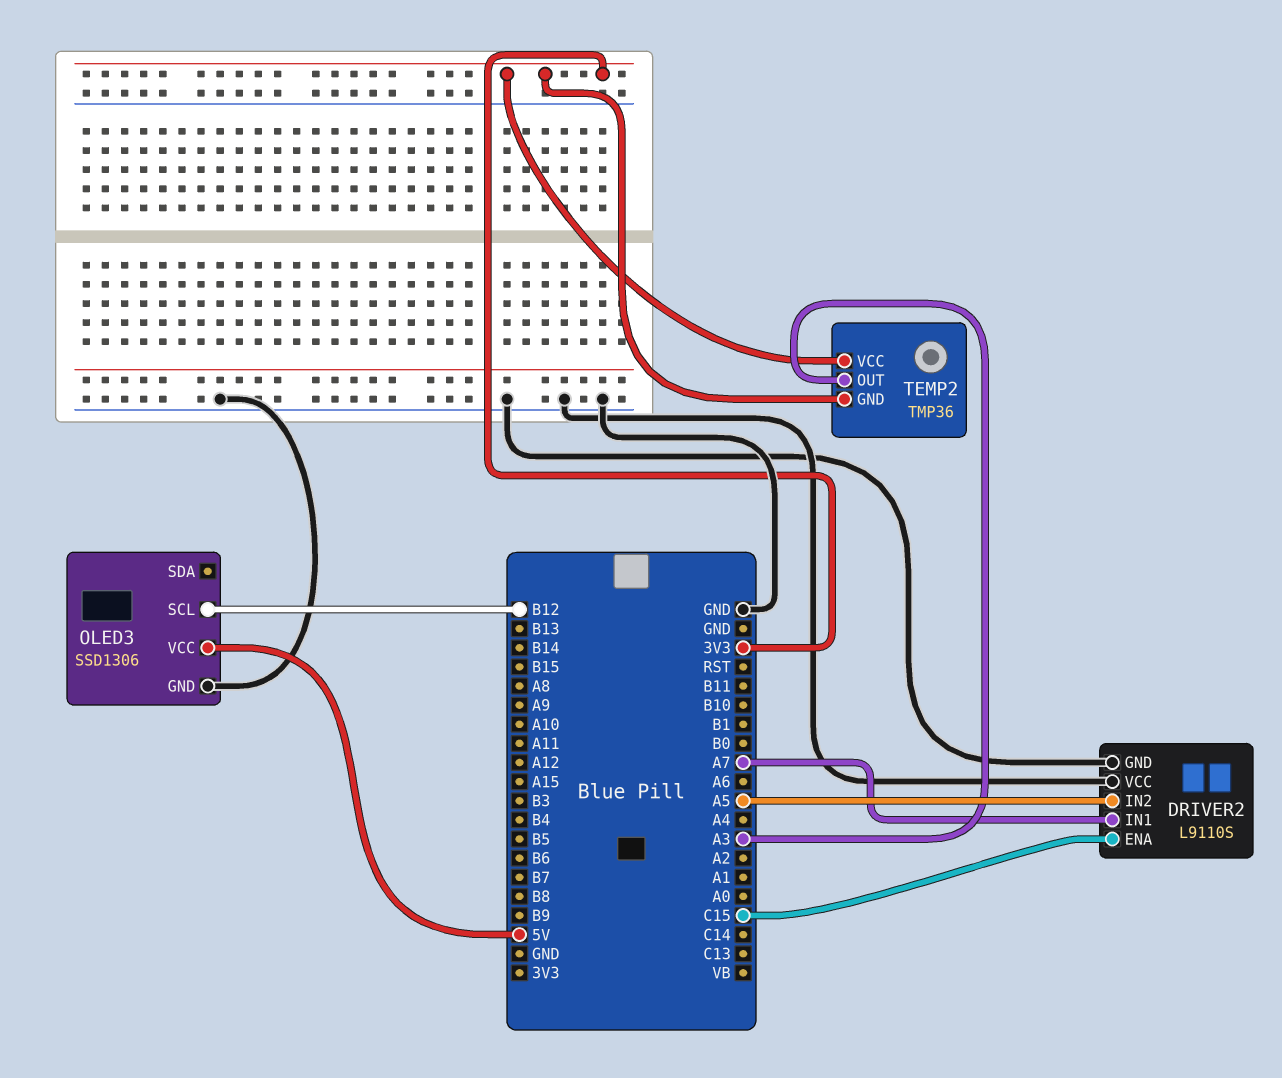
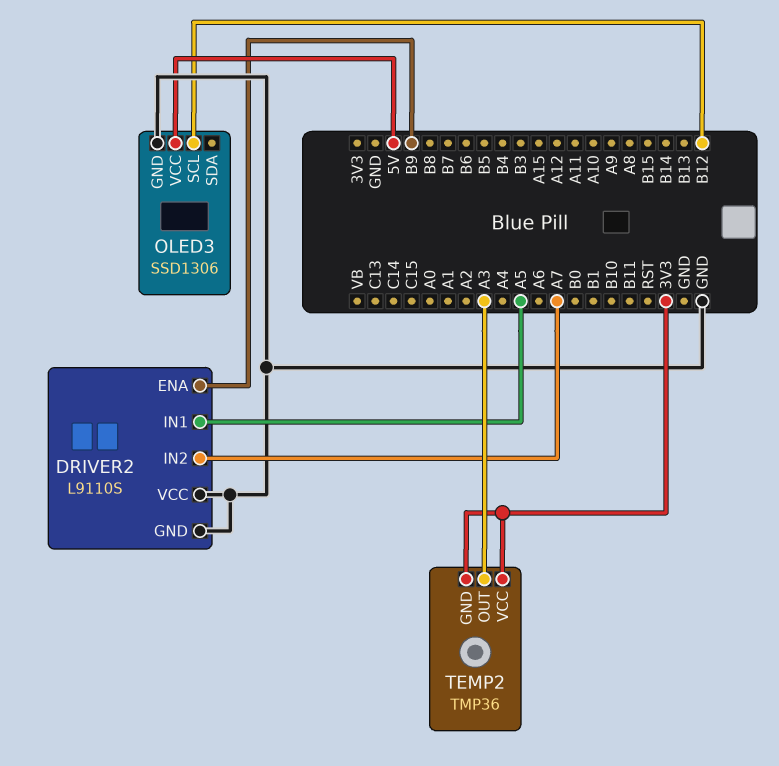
DRIVER2 pin ENA: C15 -> B9
DRIVER2 pin IN1: A7 -> A5
DRIVER2 pin IN2: A5 -> A7

